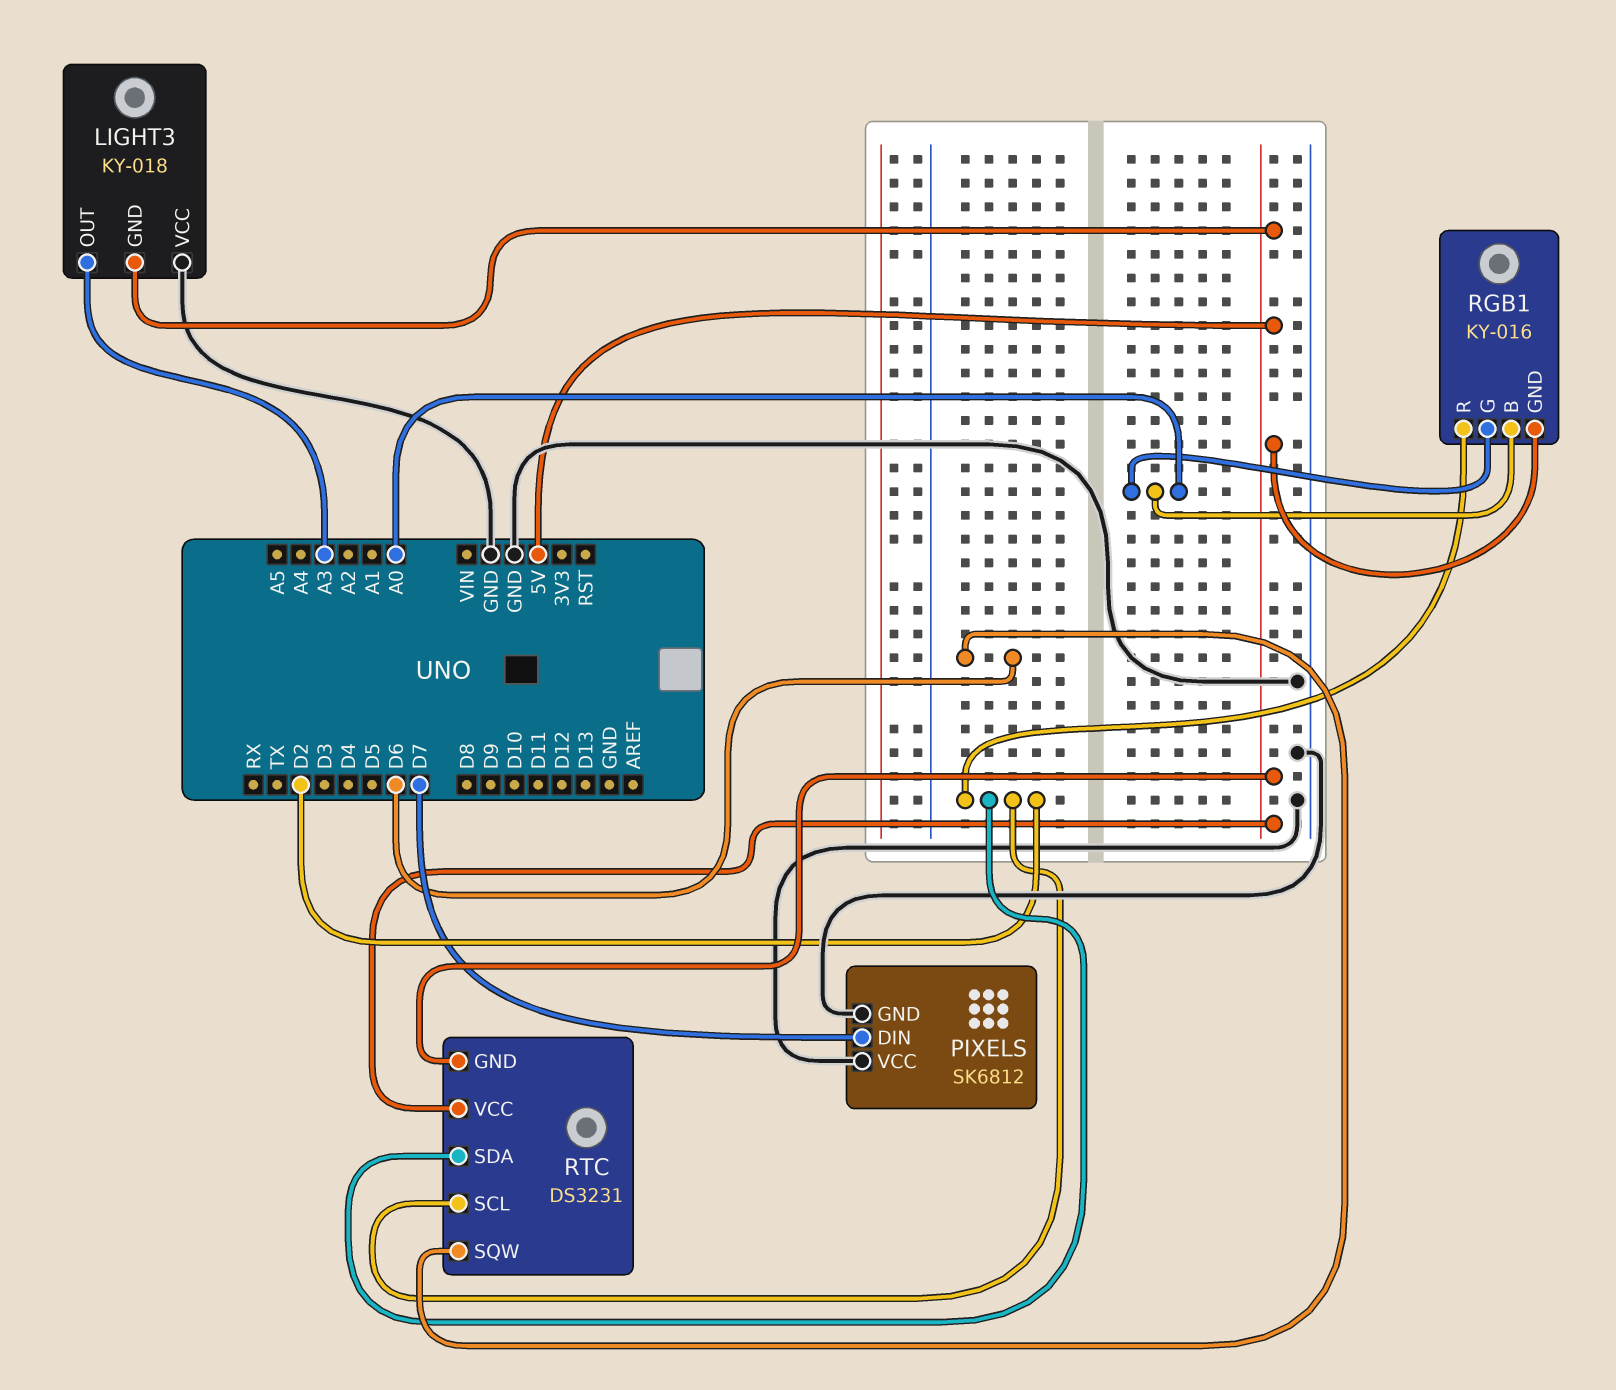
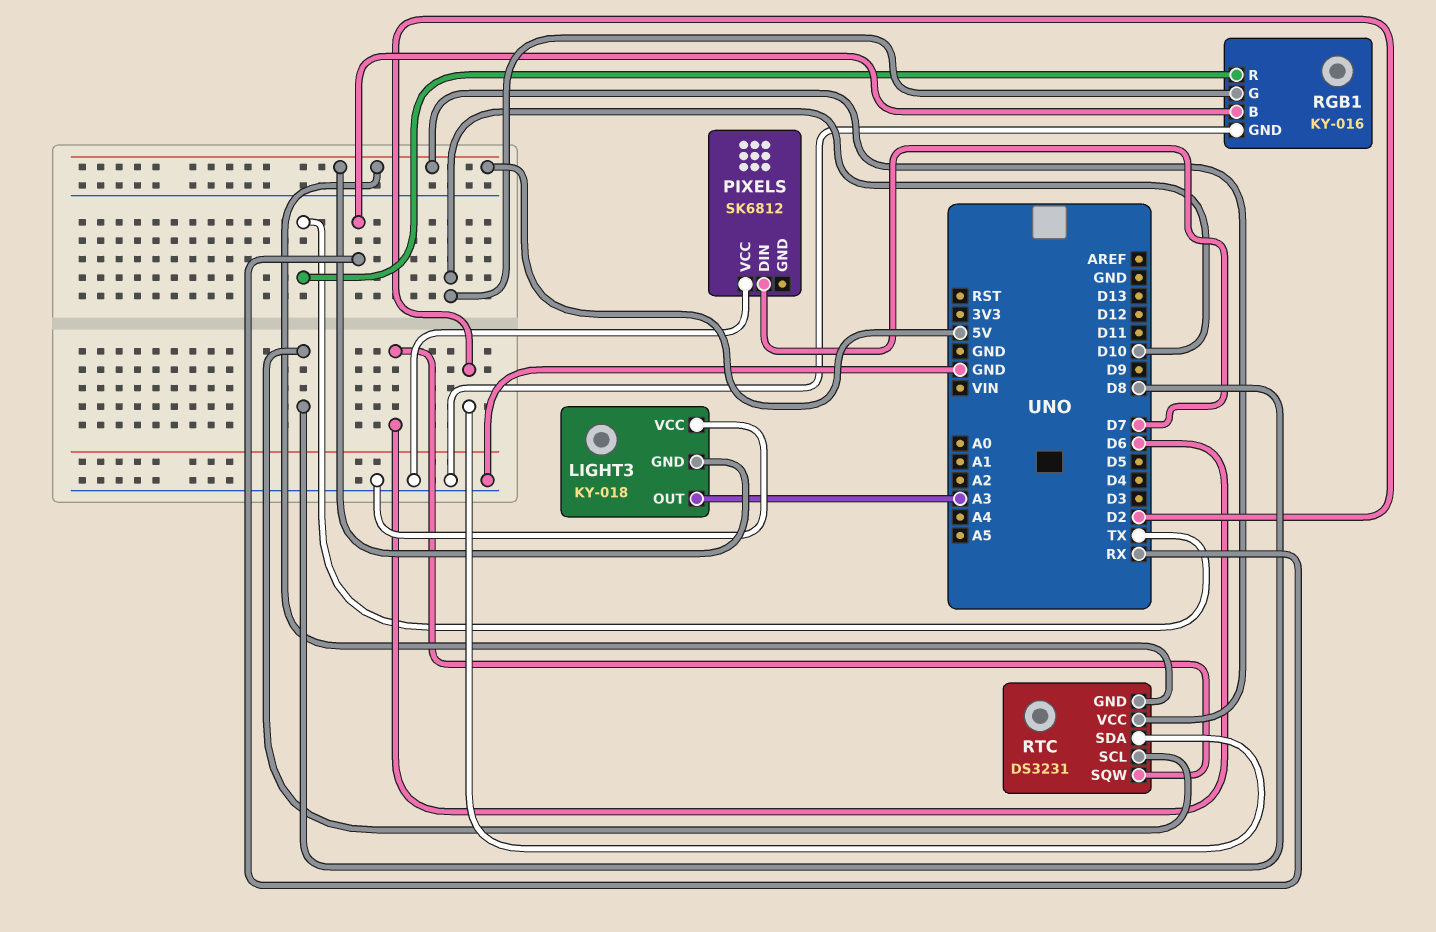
PIXELS pin GND: GND -> none
RGB1 pin B: A0 -> RX
RGB1 pin G: A0 -> D10
RGB1 pin GND: 5V -> GND
RGB1 pin R: D2 -> TX
RTC pin SCL: D2 -> D8

